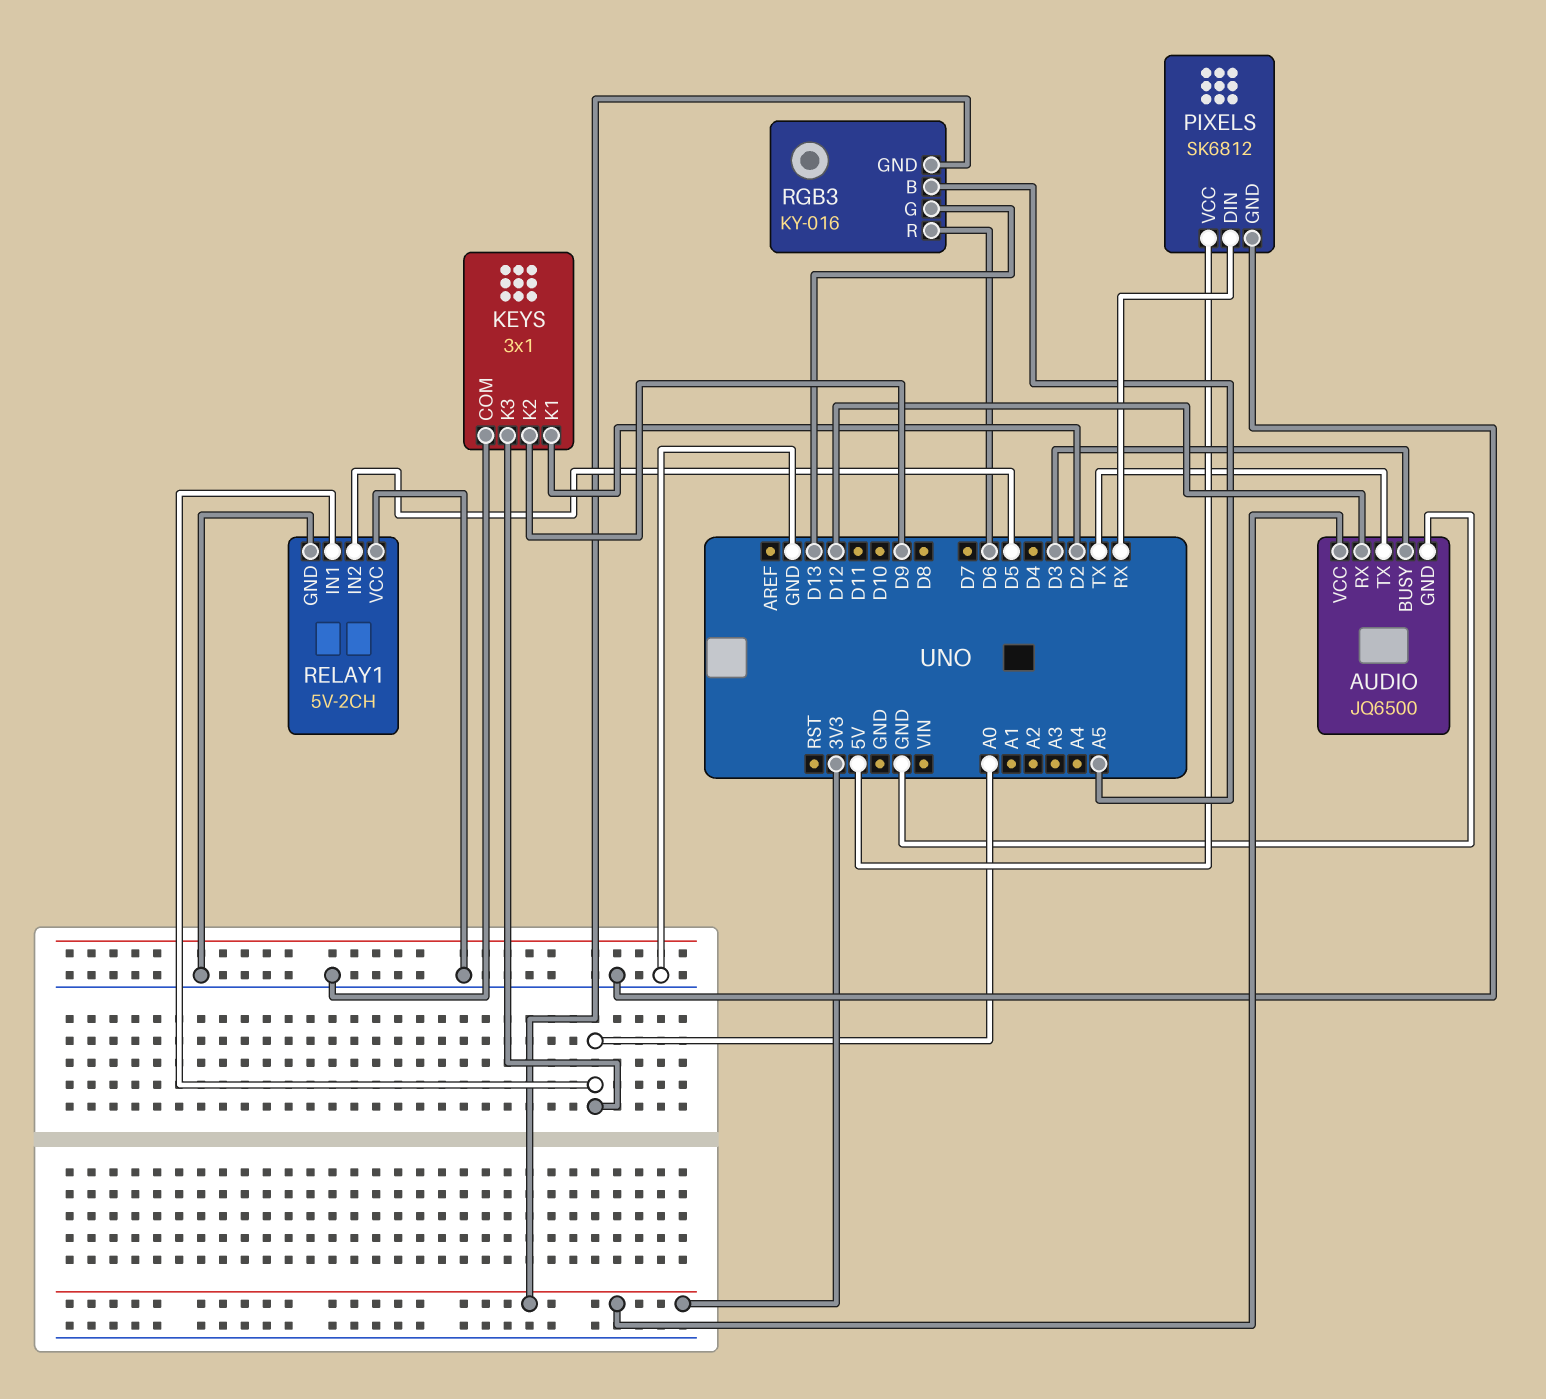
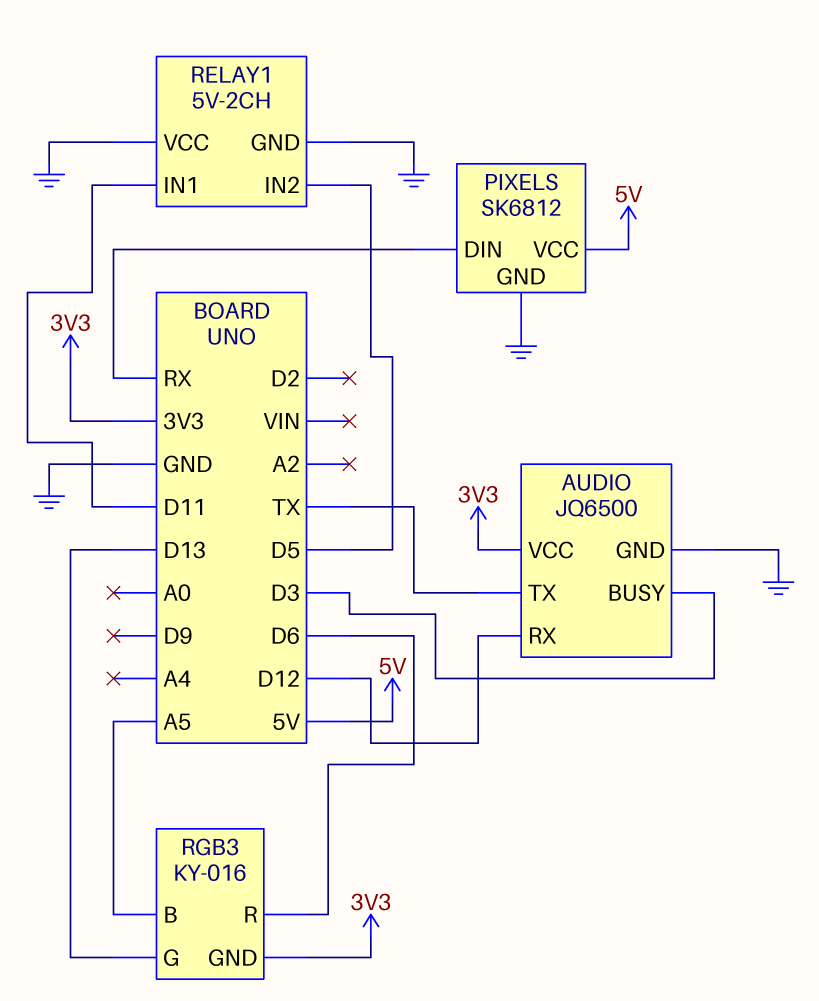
KEYS: 3x1 -> none
KEYS pin COM: GND -> none
KEYS pin K1: D2 -> none
KEYS pin K2: D9 -> none
KEYS pin K3: A0 -> none
RELAY1 pin IN1: A0 -> D11

